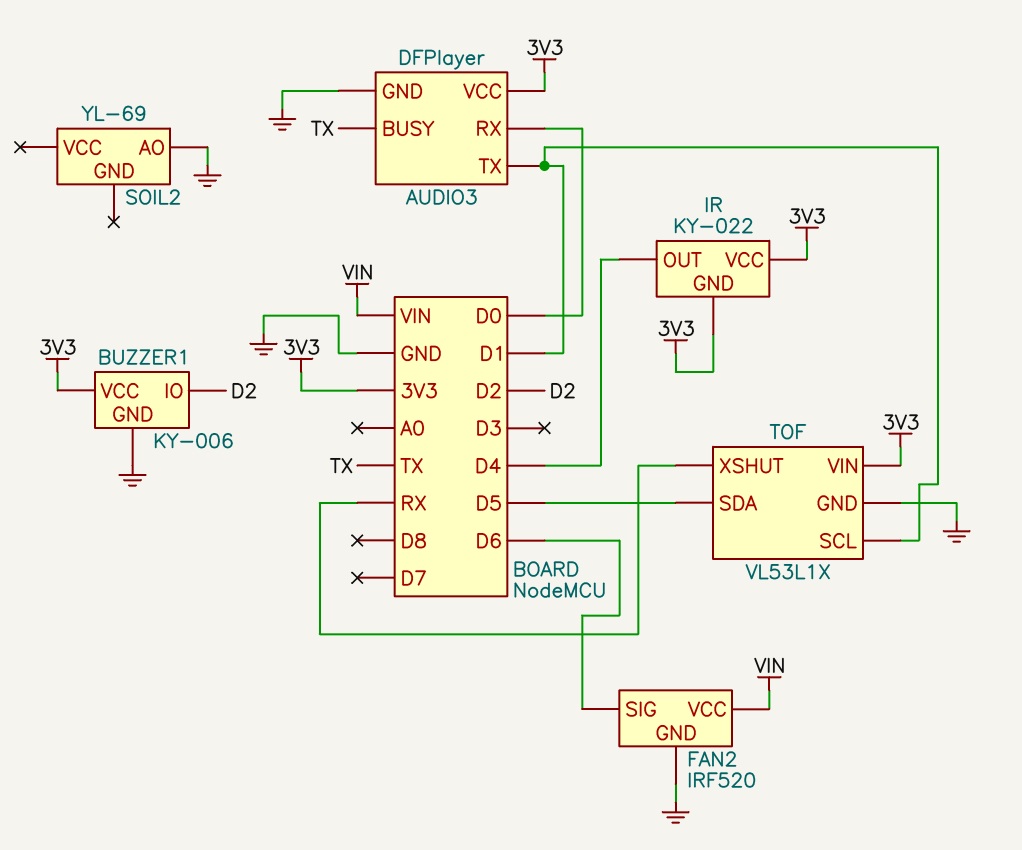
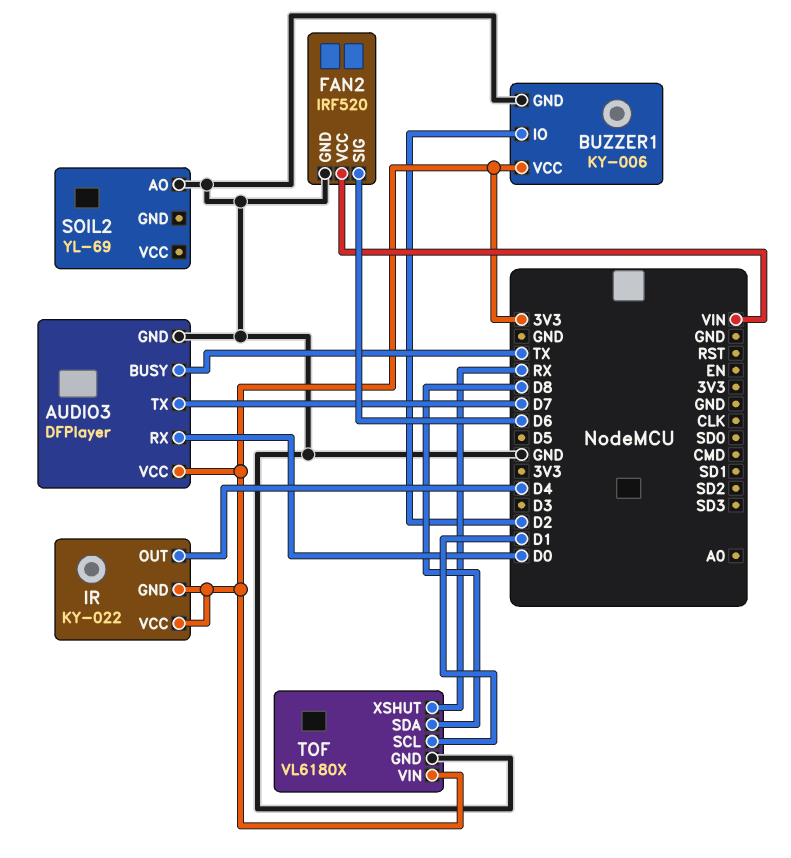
AUDIO3 pin TX: D1 -> D7
TOF: VL53L1X -> VL6180X
TOF pin SDA: D5 -> D8

